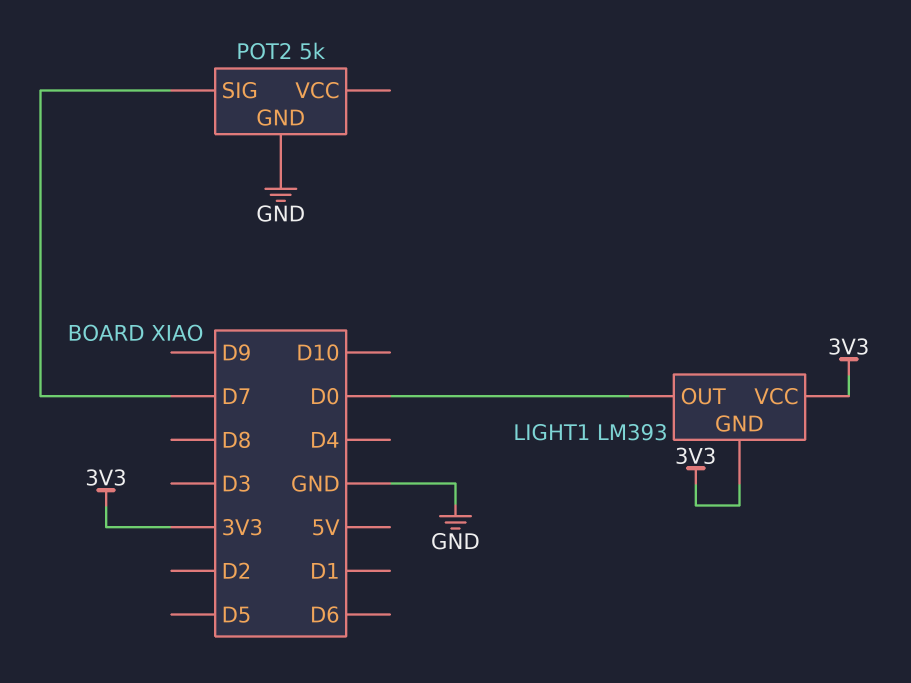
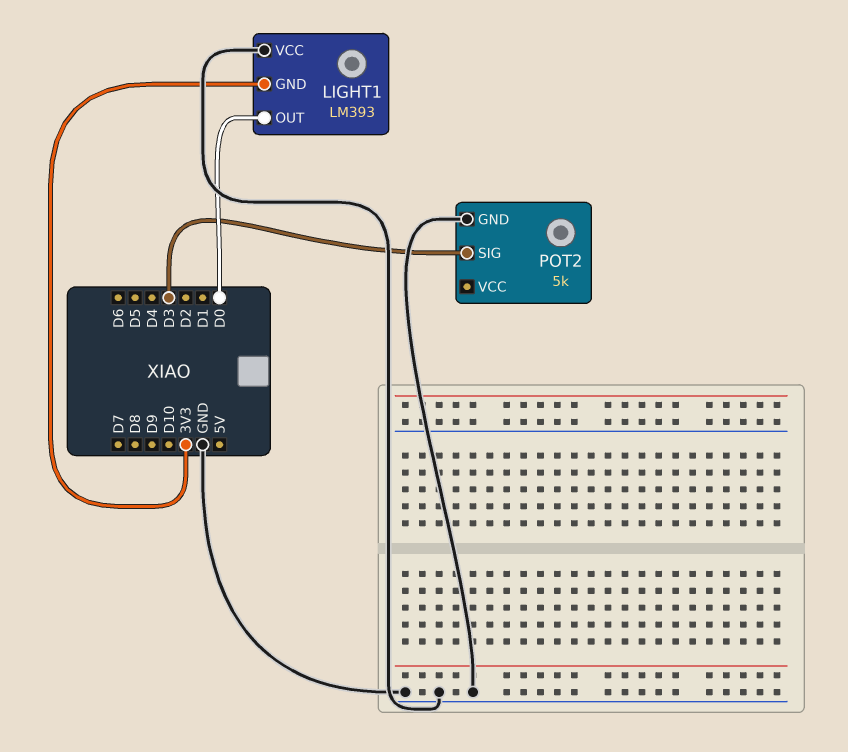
LIGHT1 pin VCC: 3V3 -> GND
POT2 pin SIG: D7 -> D3

